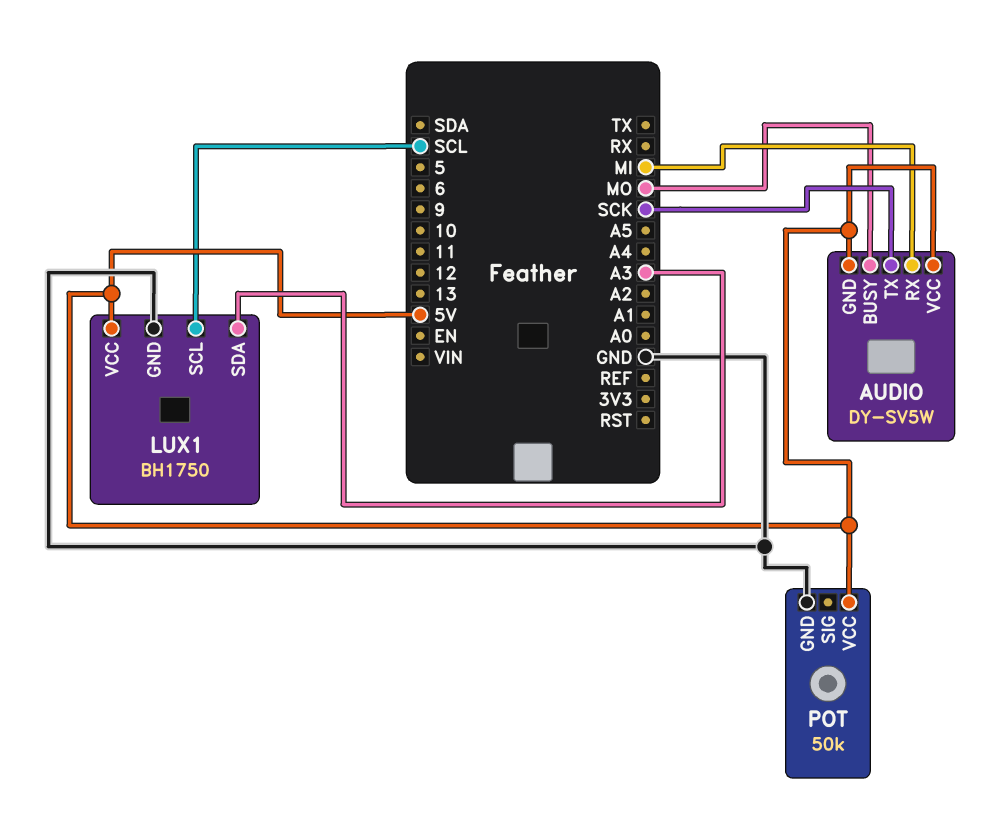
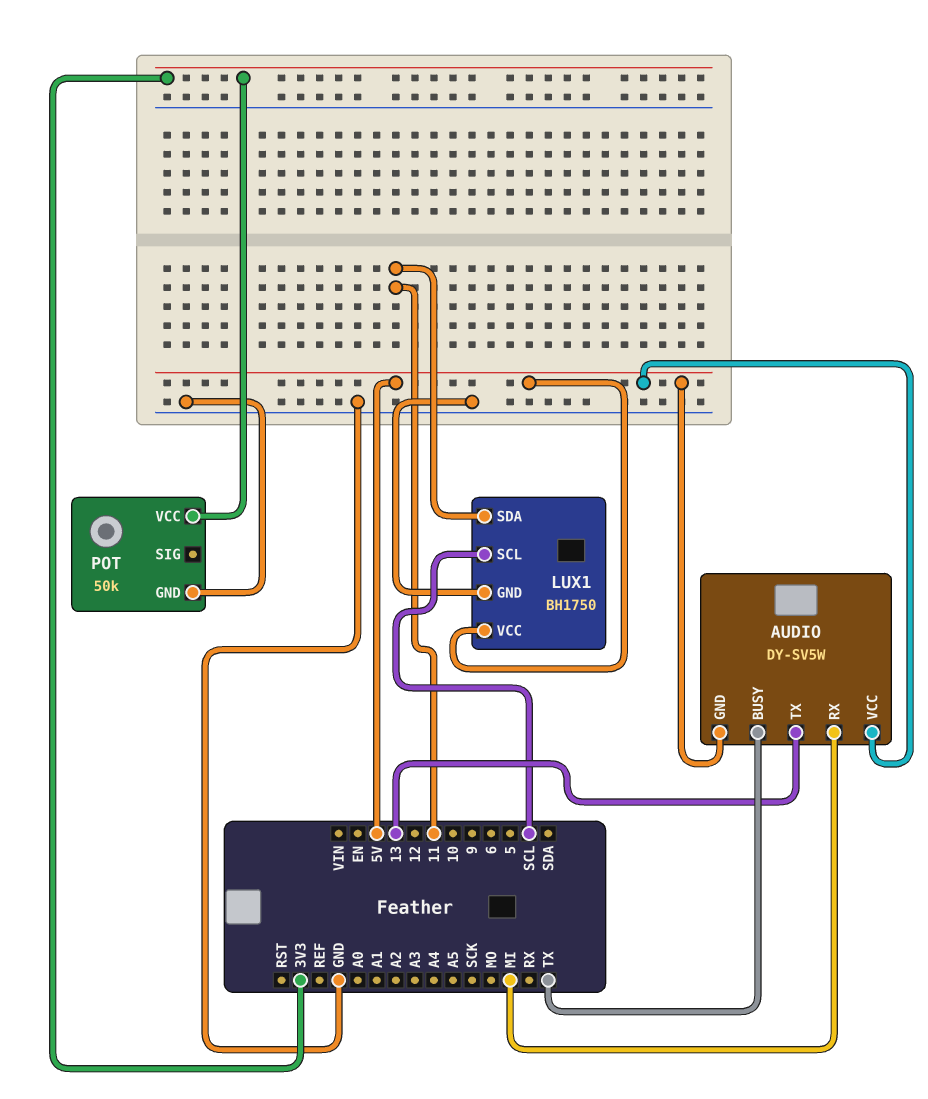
AUDIO pin BUSY: MO -> TX
AUDIO pin TX: SCK -> 13
LUX1 pin SDA: A3 -> 11
POT pin VCC: 5V -> 3V3

